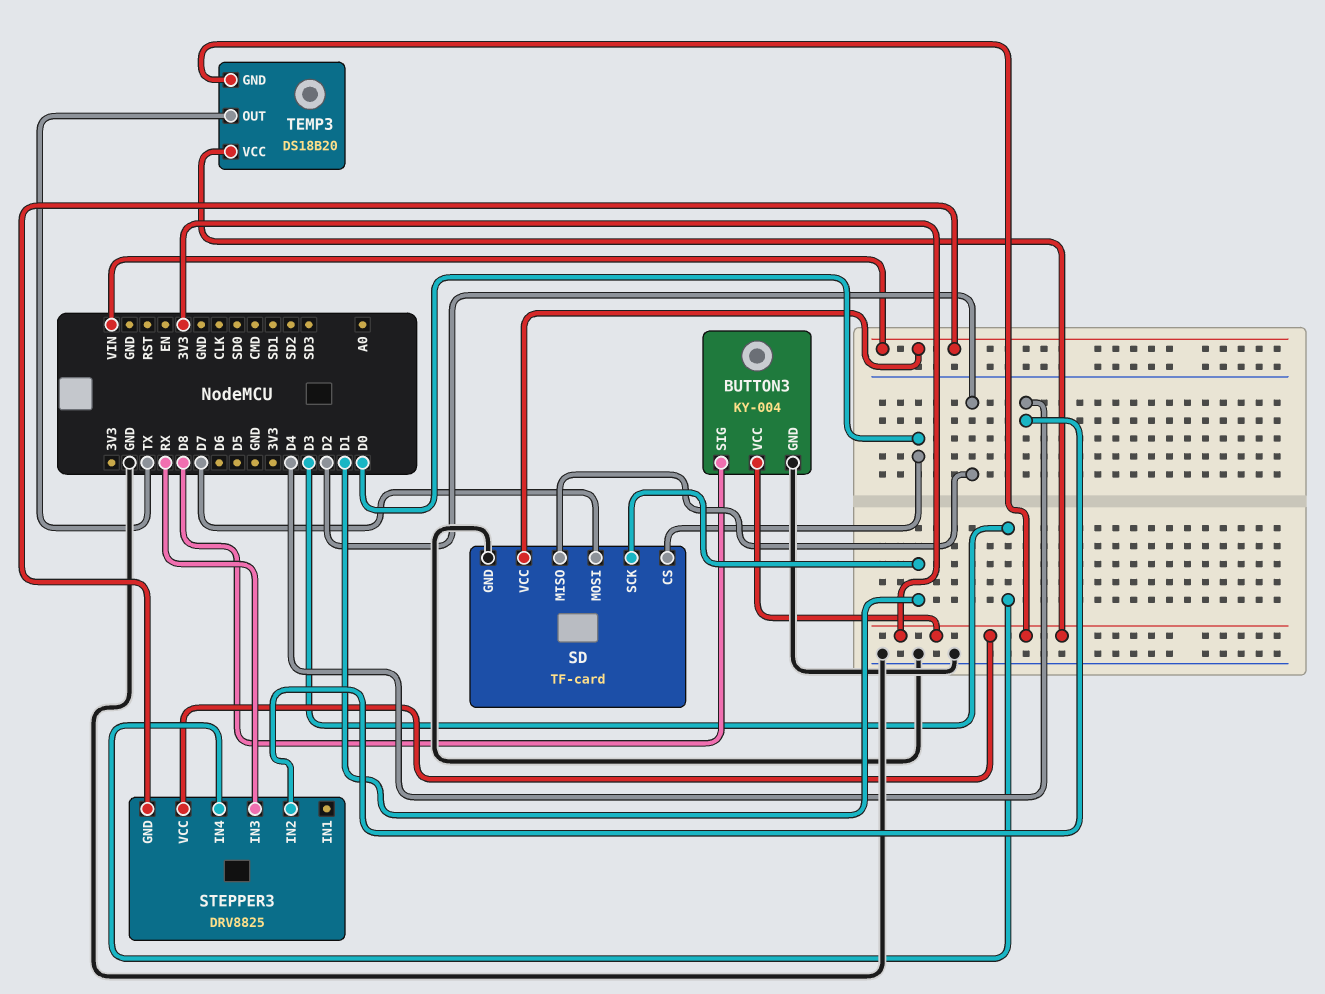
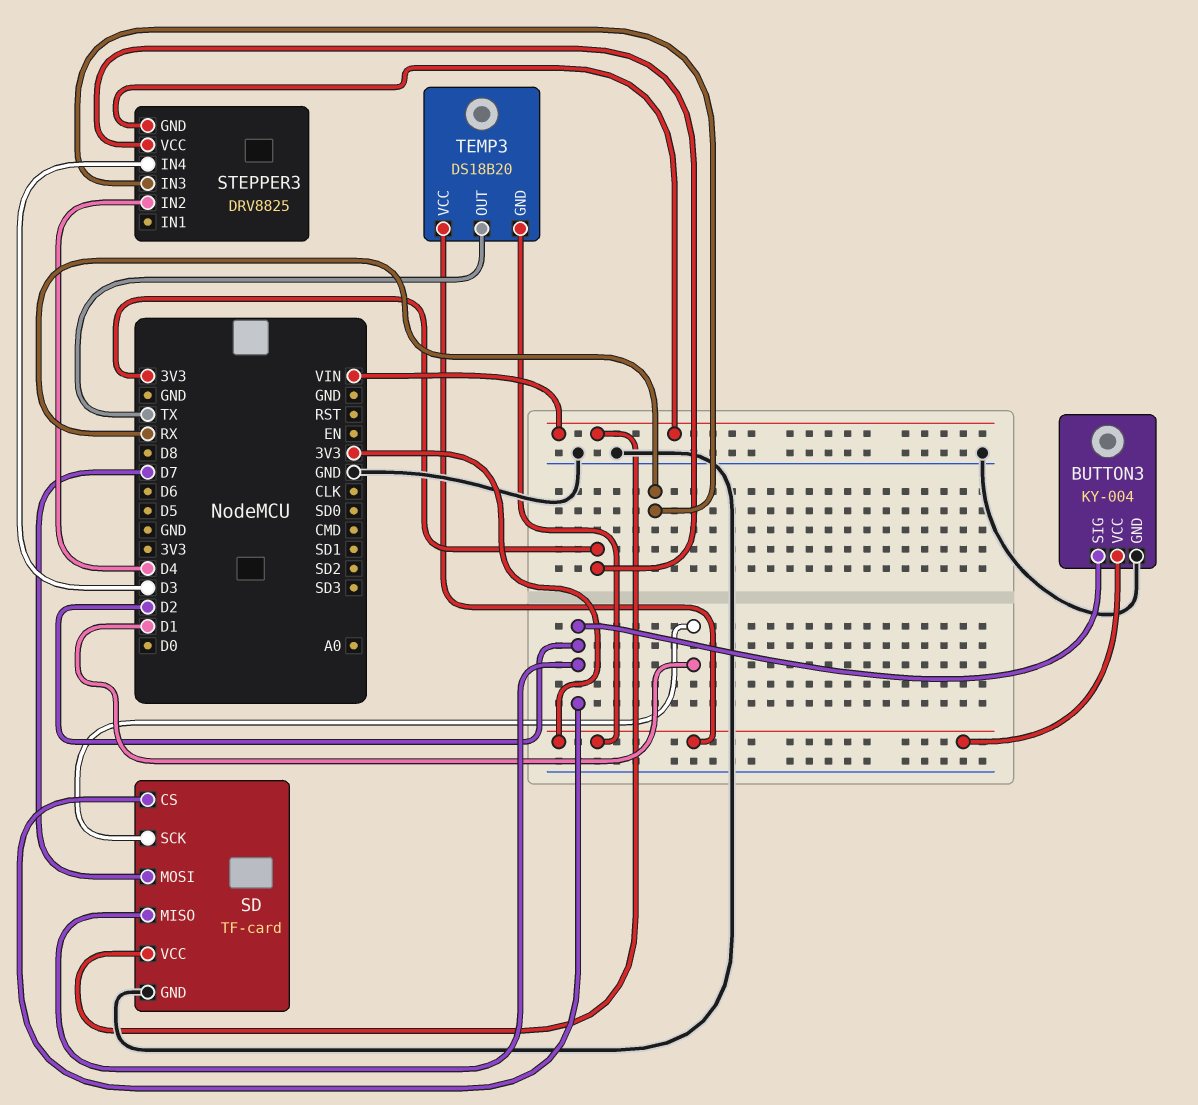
BUTTON3 pin SIG: D8 -> D2
SD pin CS: D0 -> D2

